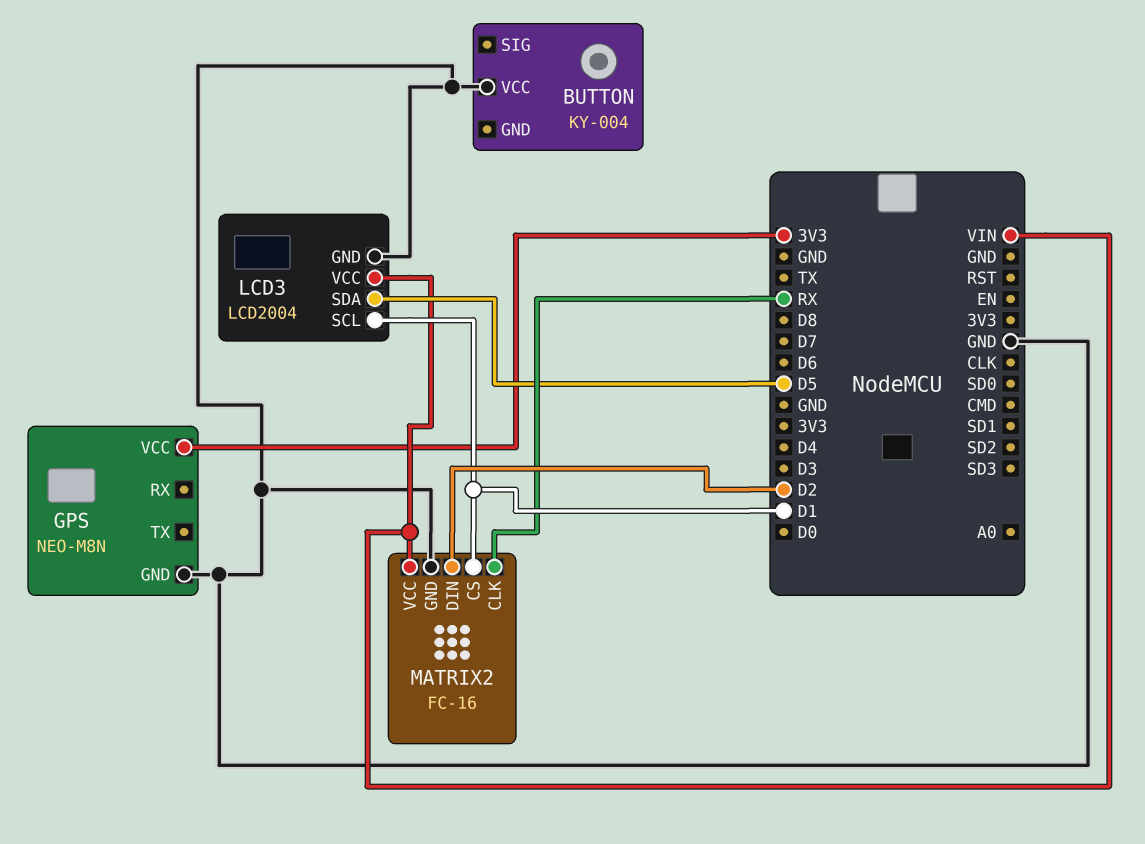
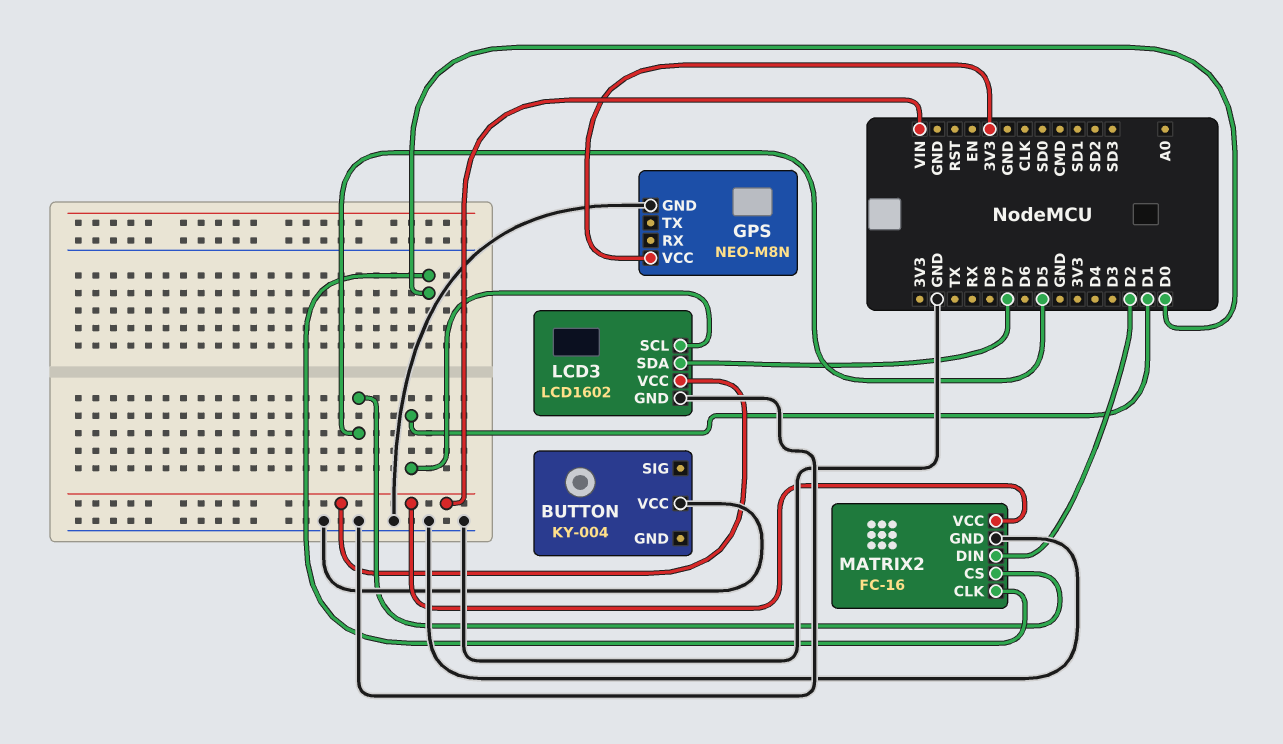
LCD3: LCD2004 -> LCD1602
LCD3 pin SDA: D5 -> D7
MATRIX2 pin CLK: RX -> D0
MATRIX2 pin CS: D1 -> D5

